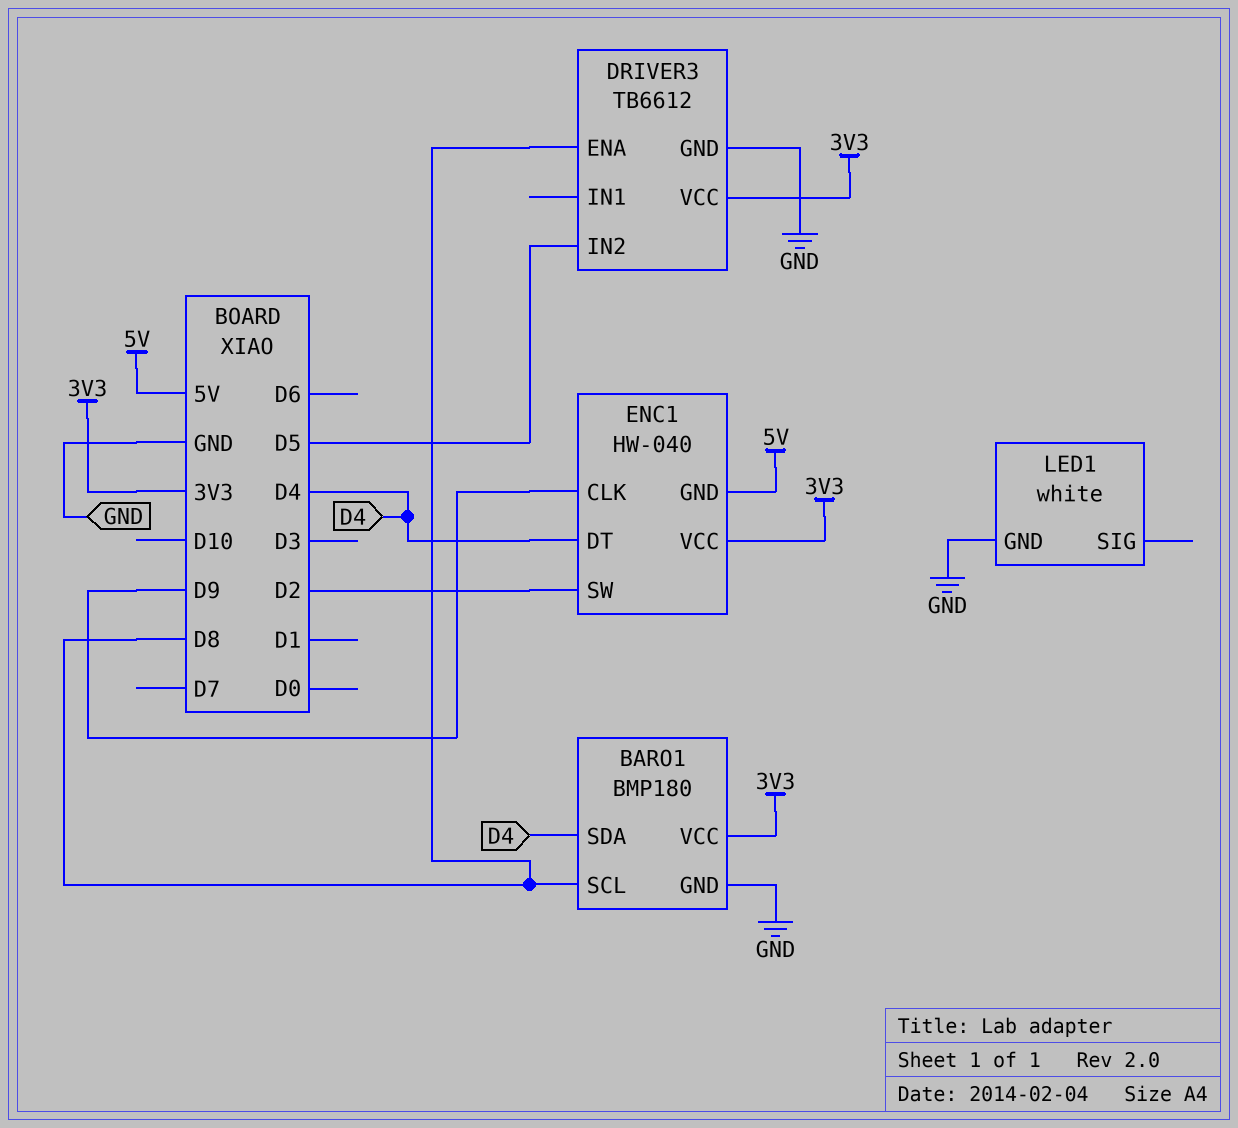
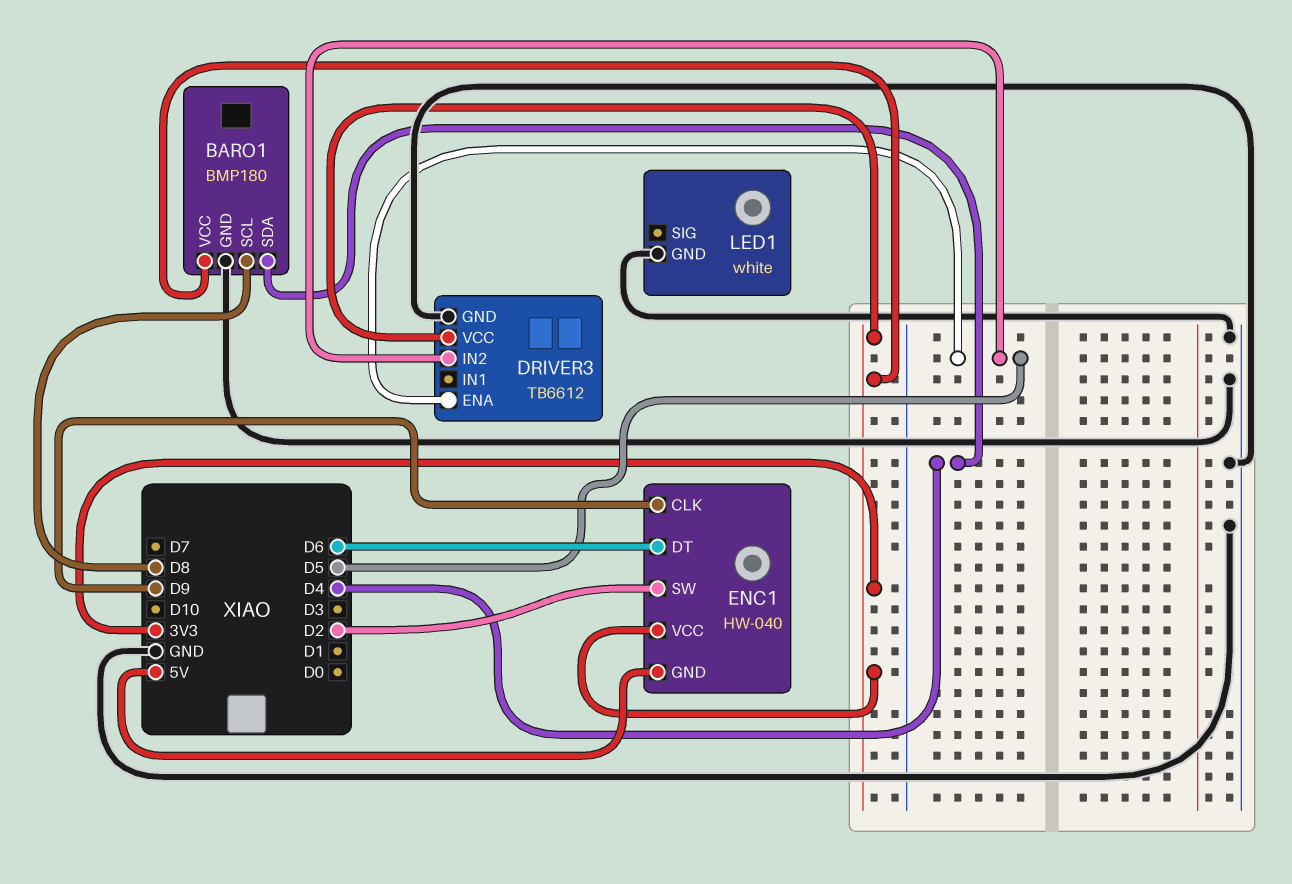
DRIVER3 pin ENA: D8 -> D5
ENC1 pin DT: D4 -> D6

